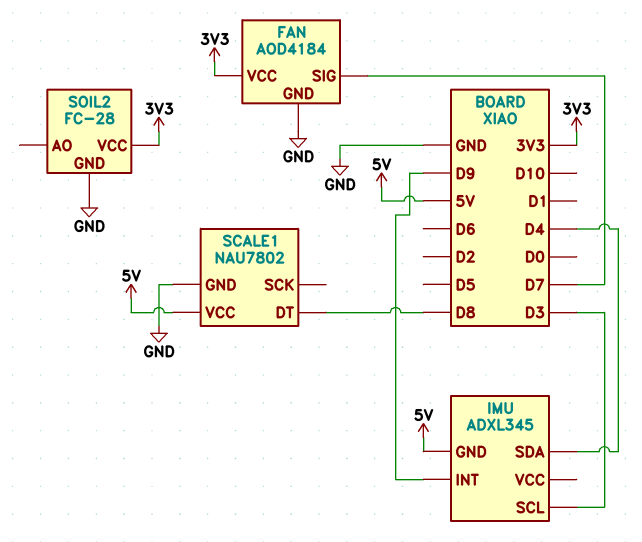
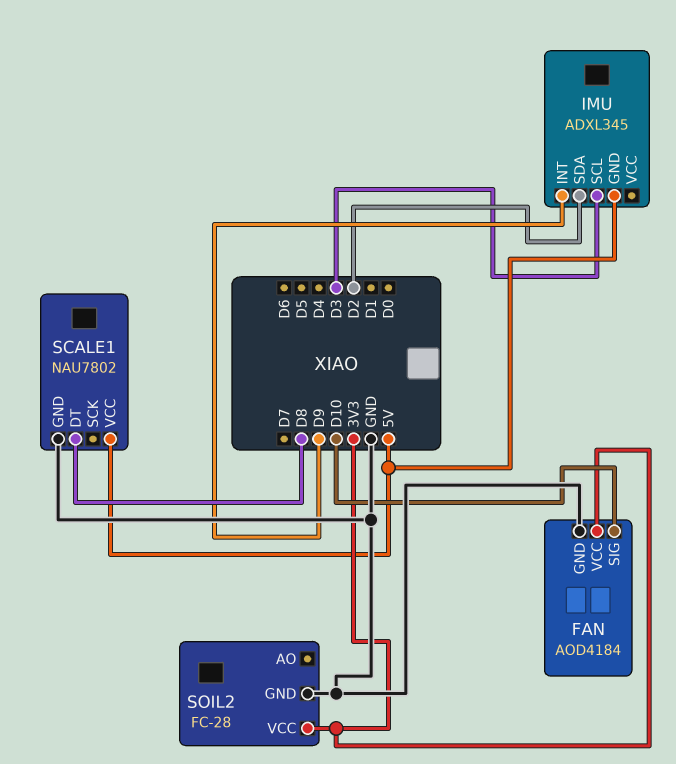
FAN pin SIG: D7 -> D10
IMU pin SDA: D4 -> D2

